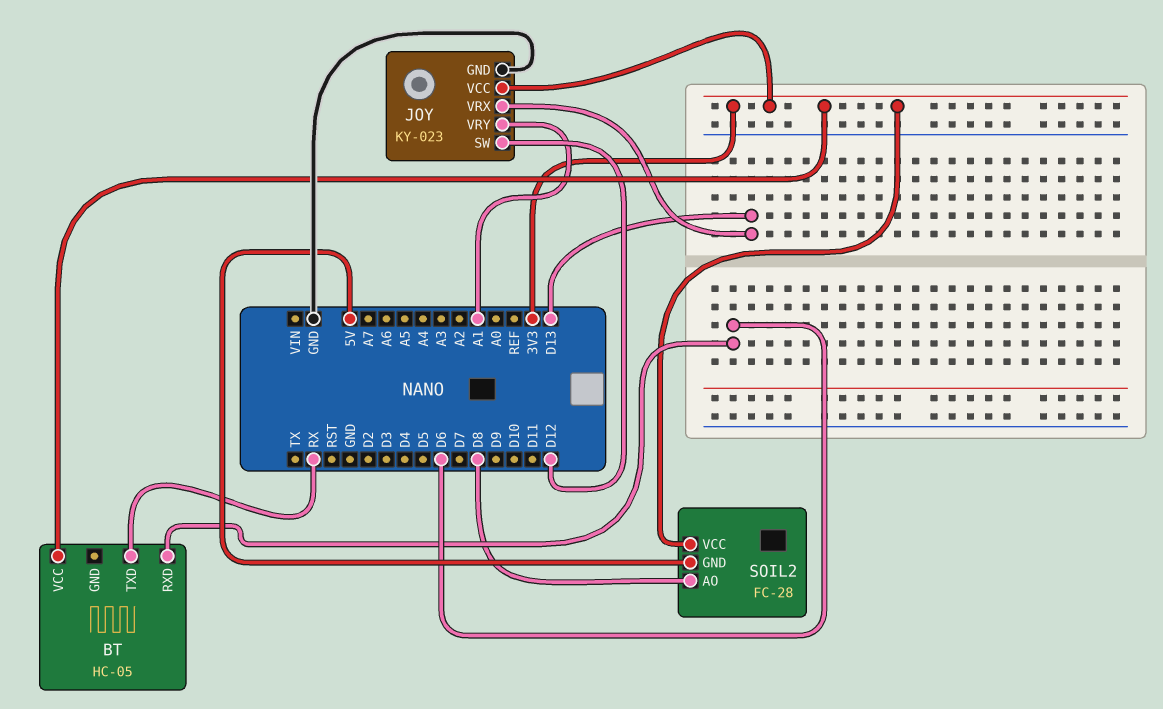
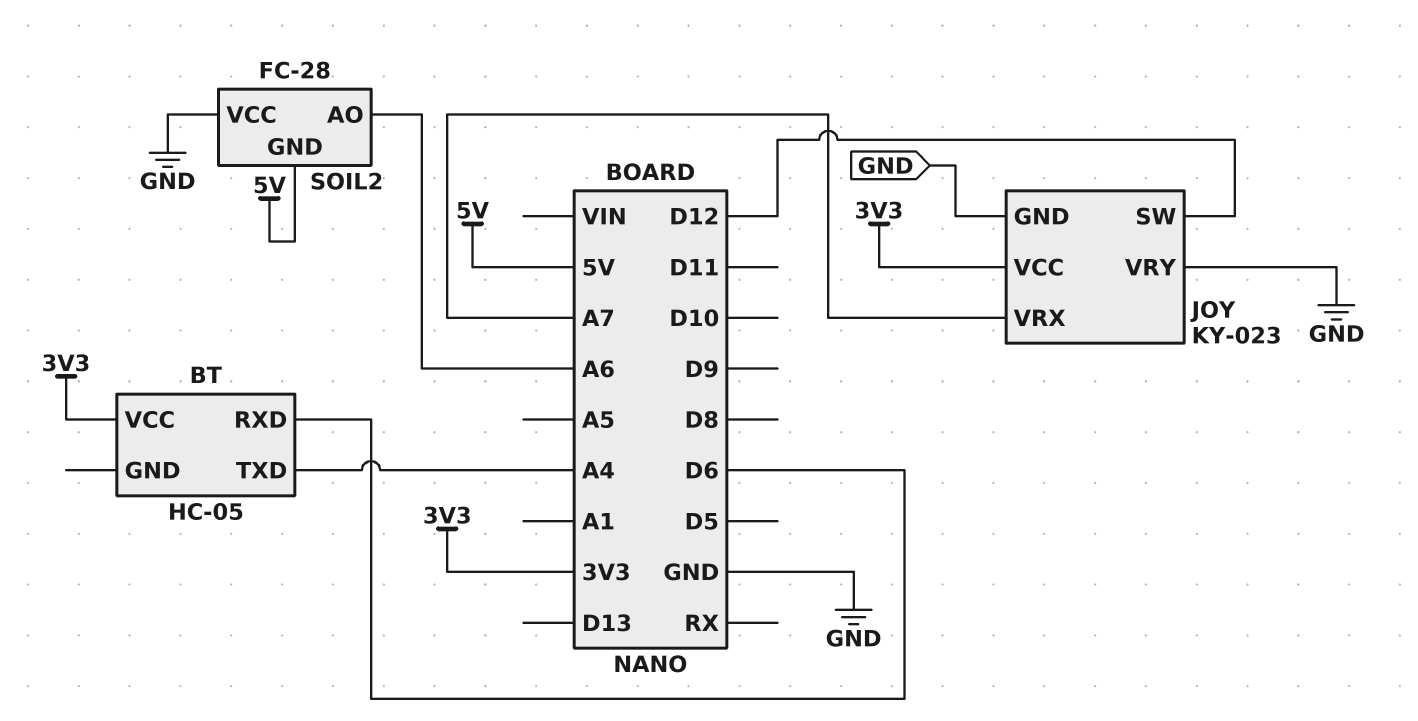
BT pin TXD: RX -> A4
JOY pin VRX: D13 -> A7
JOY pin VRY: A1 -> GND
SOIL2 pin AO: D8 -> A6
SOIL2 pin VCC: 3V3 -> GND

